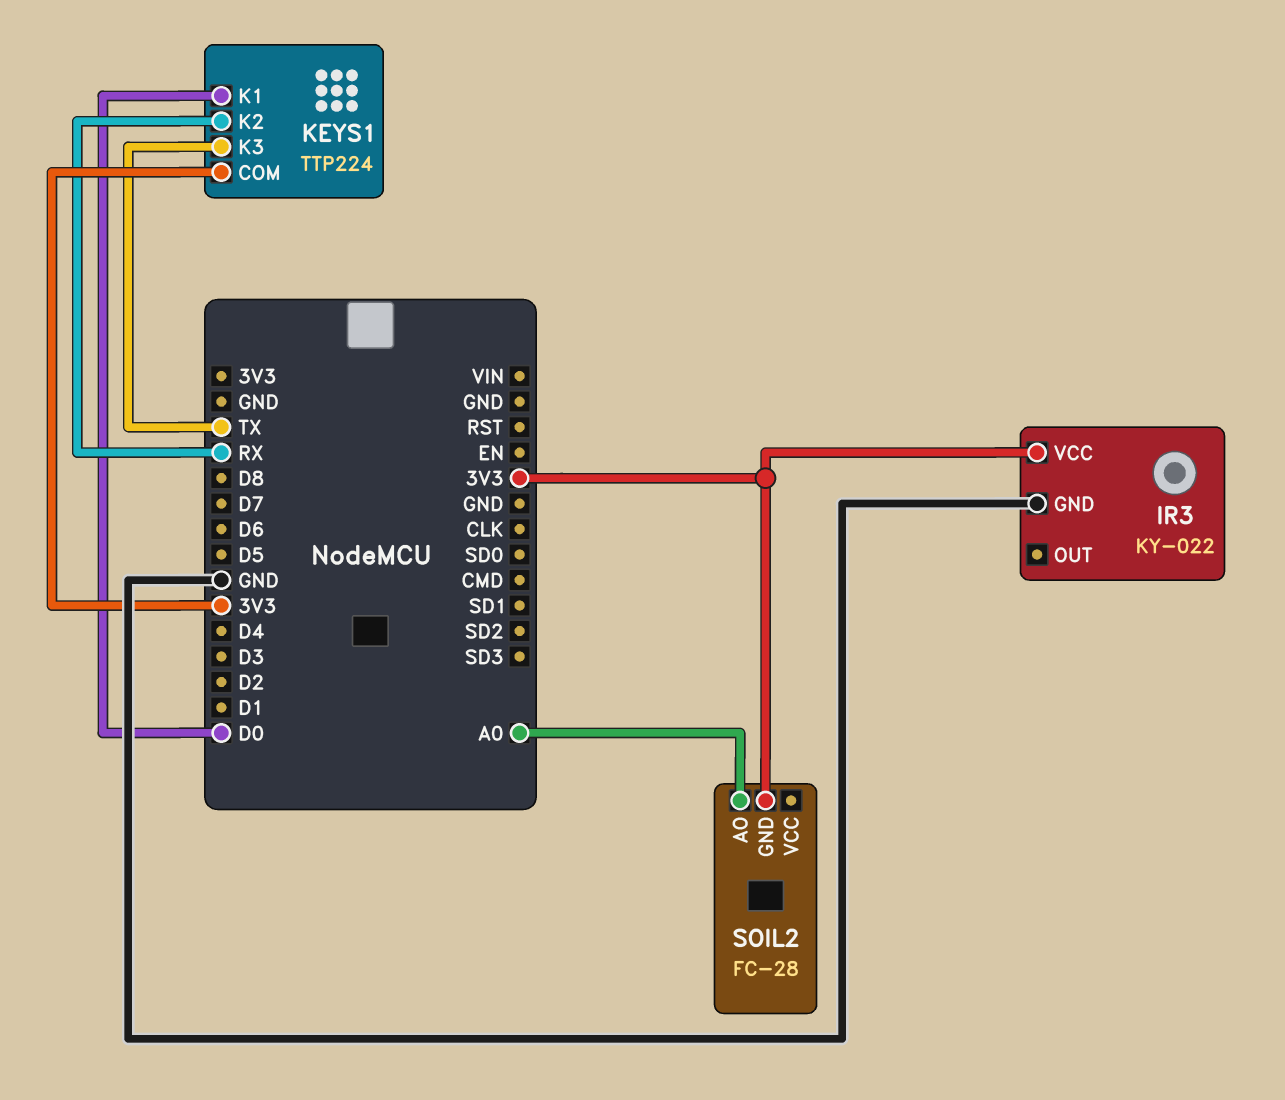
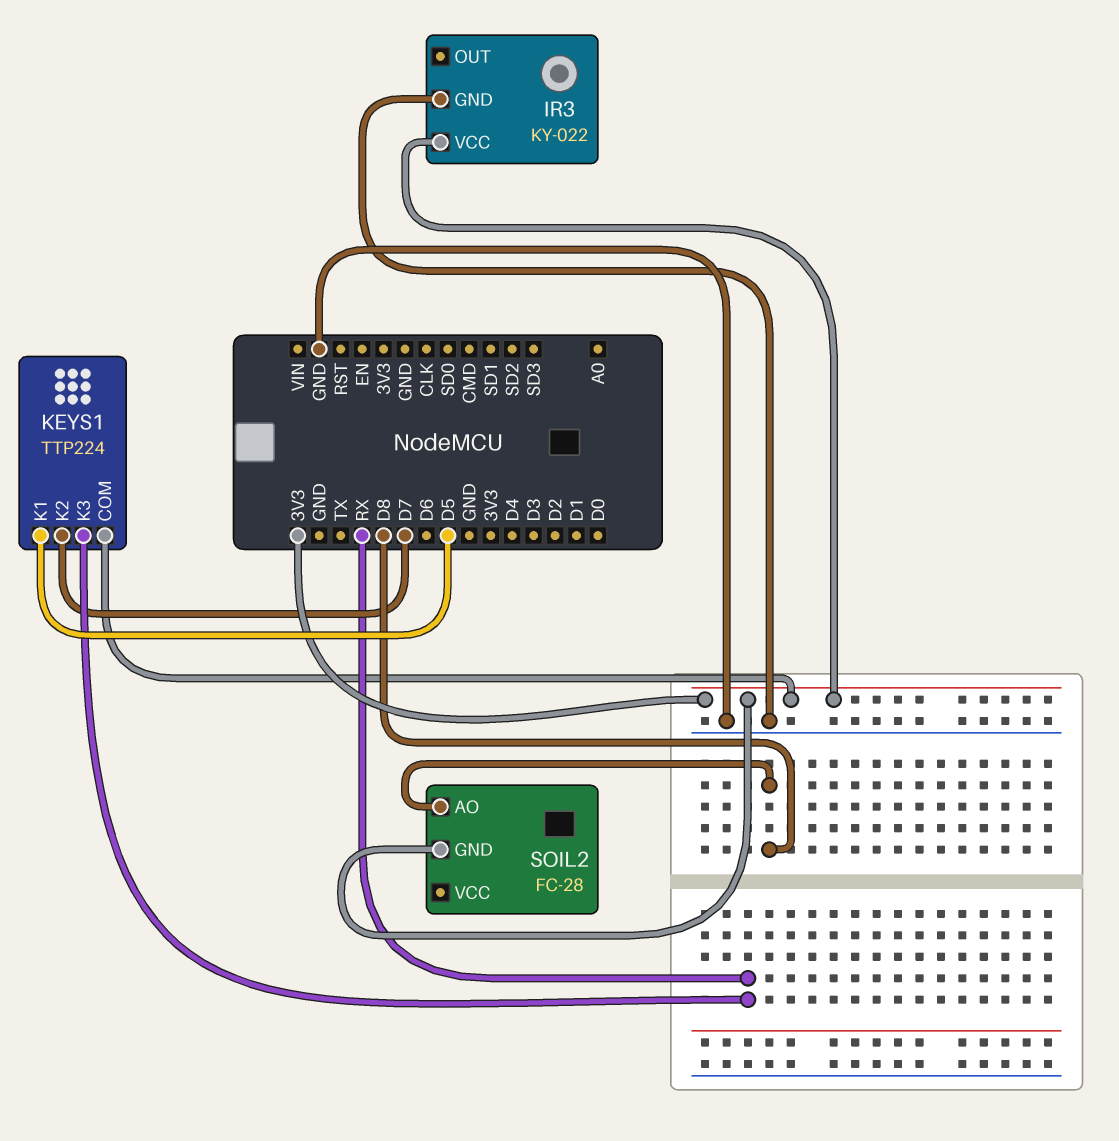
KEYS1 pin K1: D0 -> D5
KEYS1 pin K2: RX -> D7
KEYS1 pin K3: TX -> RX
SOIL2 pin AO: A0 -> D8

